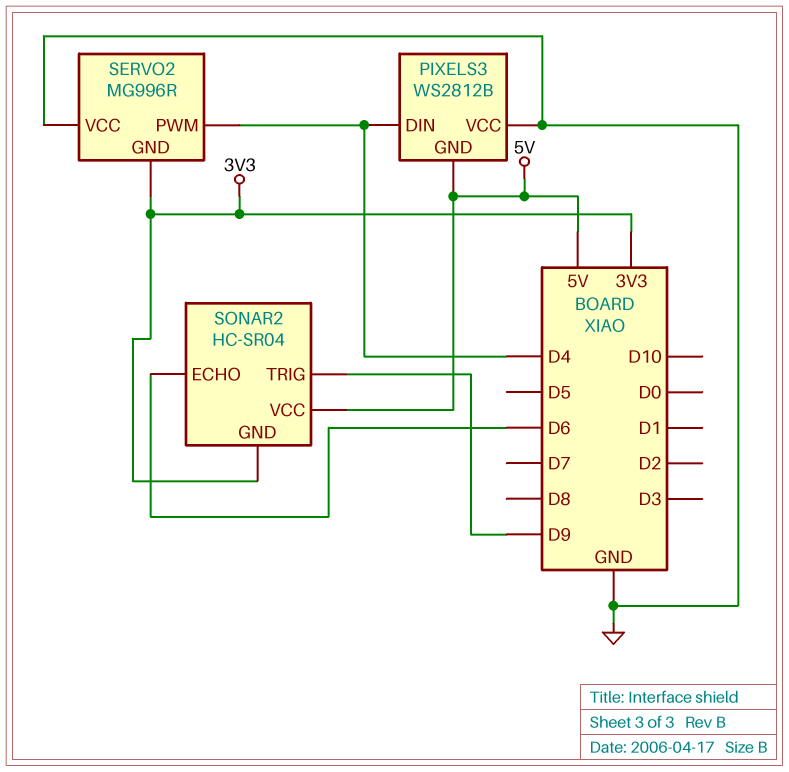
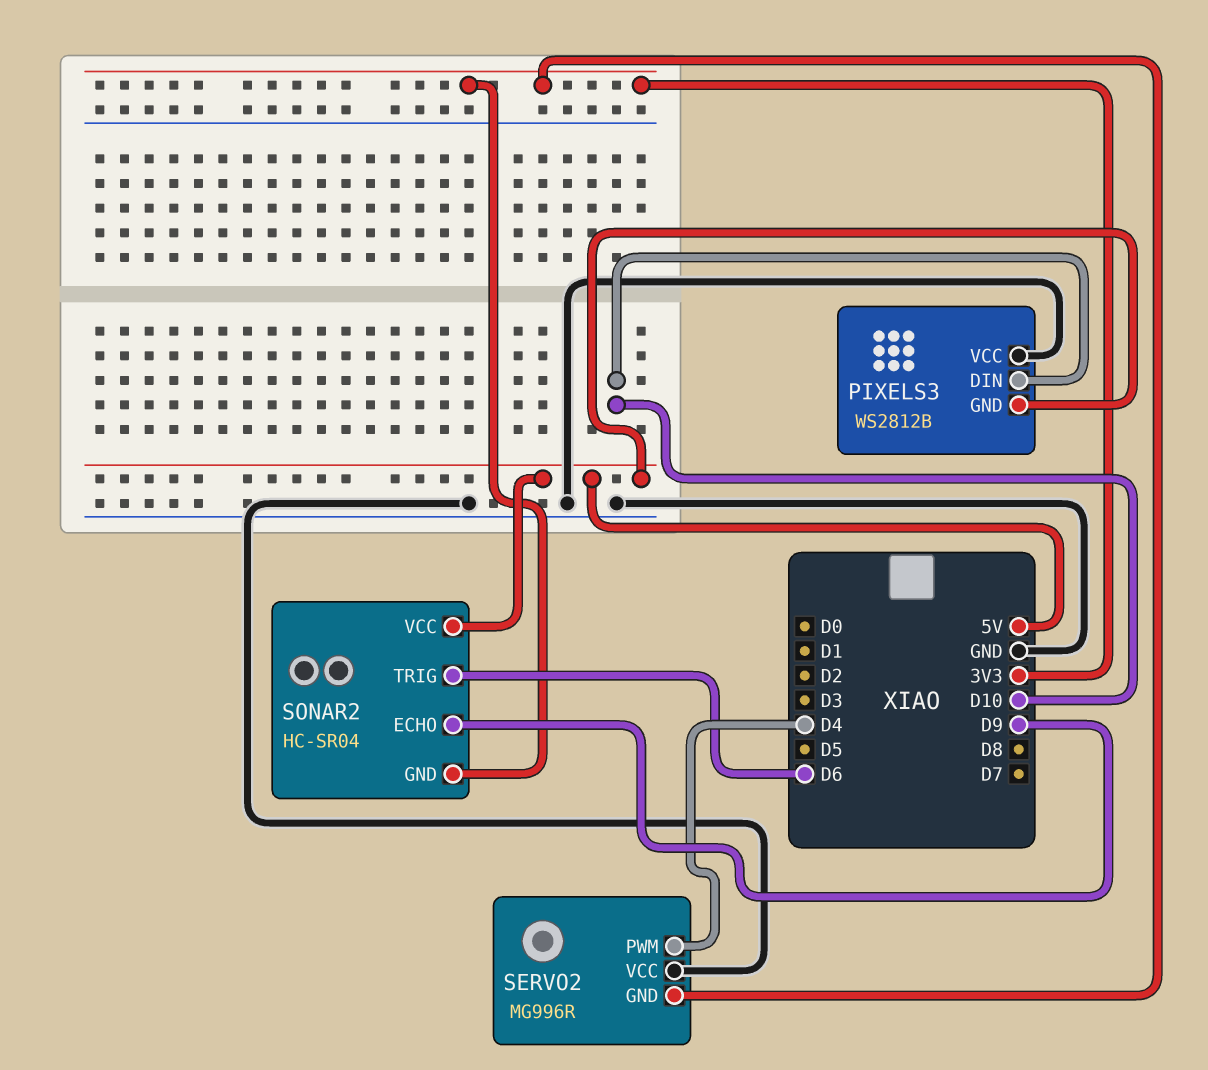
PIXELS3 pin DIN: D4 -> D10
SONAR2 pin ECHO: D6 -> D9
SONAR2 pin TRIG: D9 -> D6

